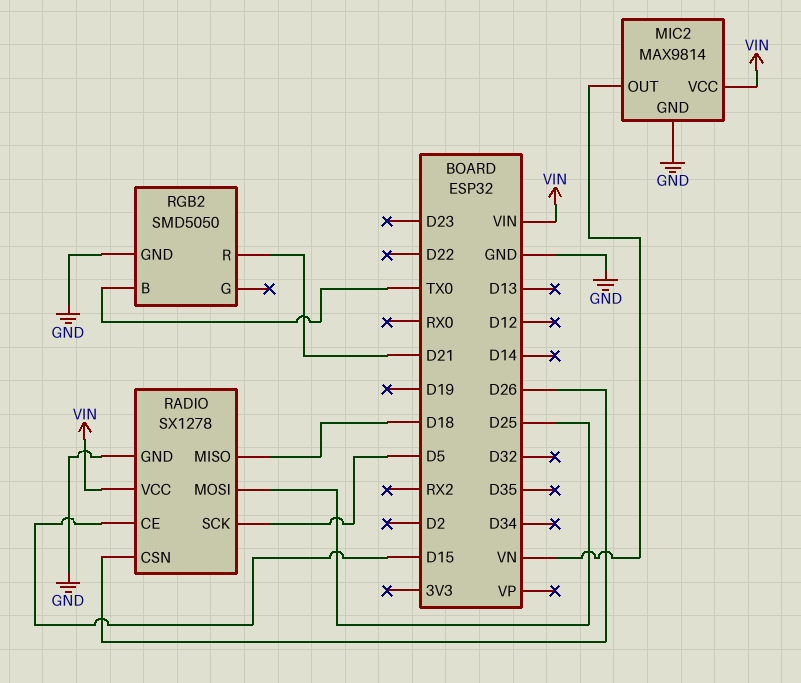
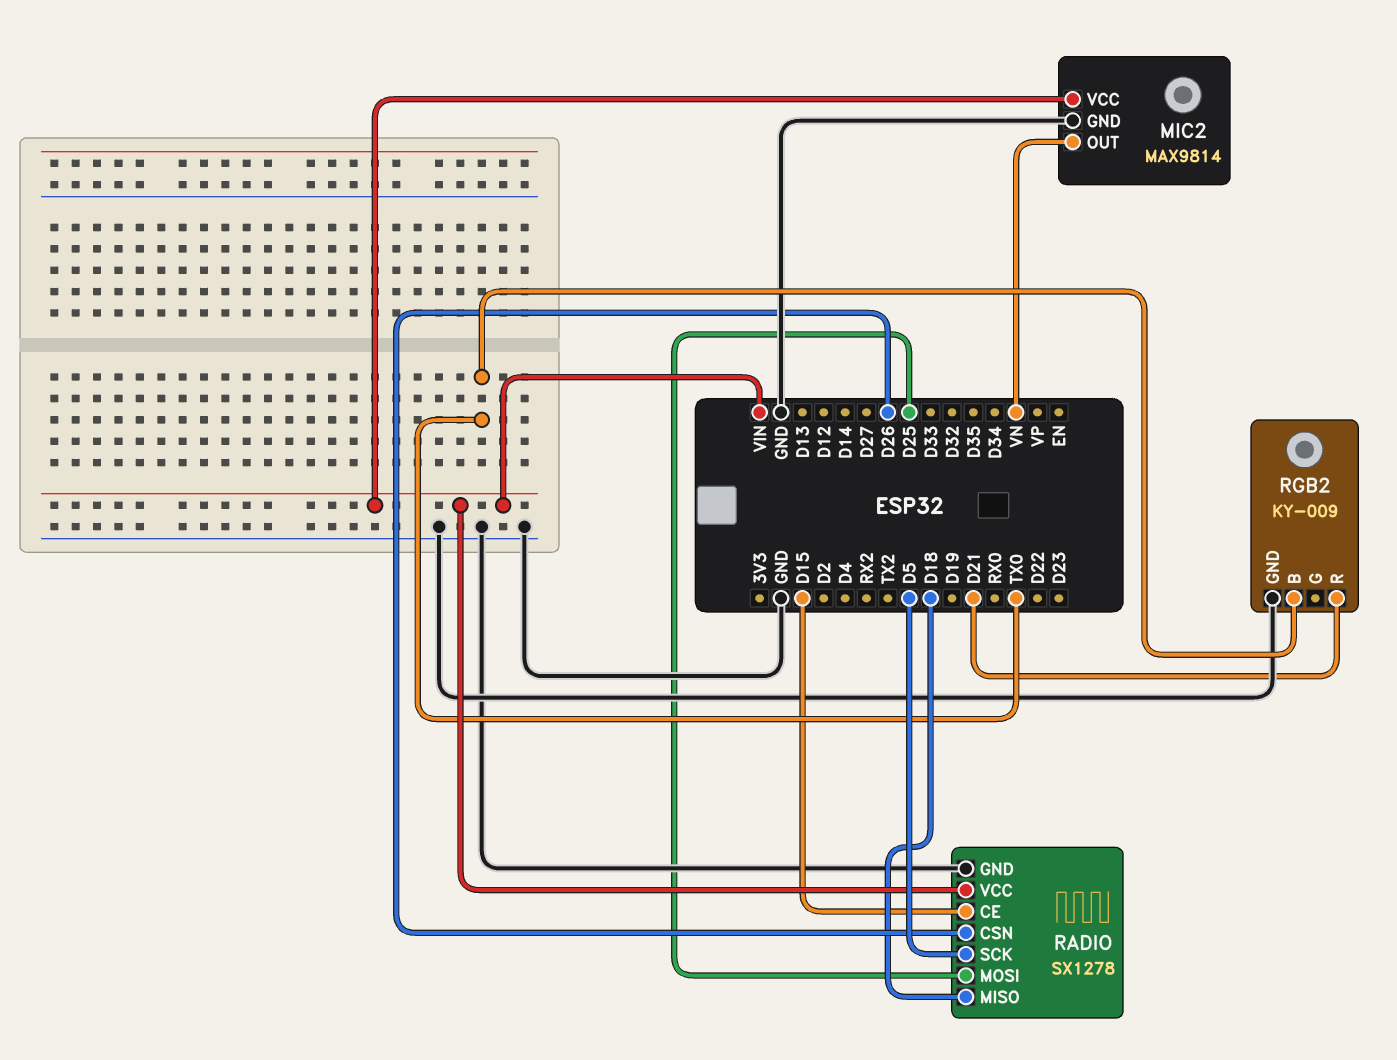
RGB2: SMD5050 -> KY-009

